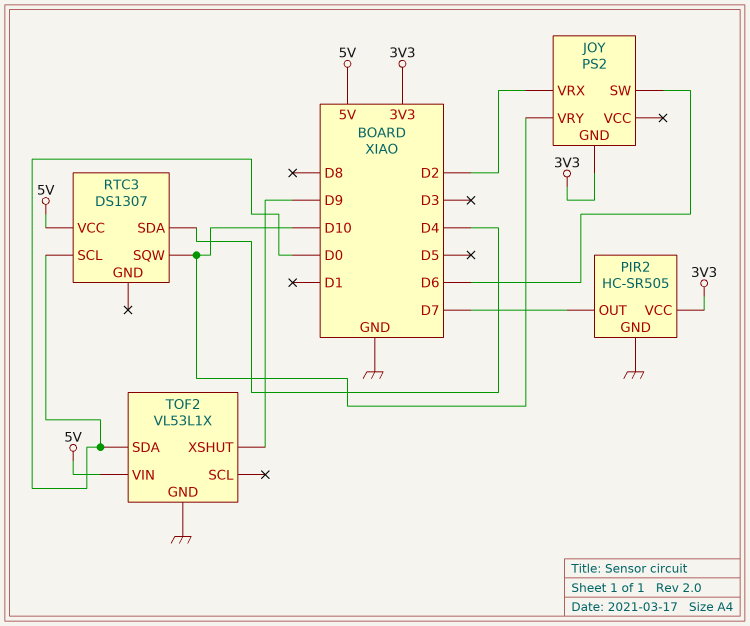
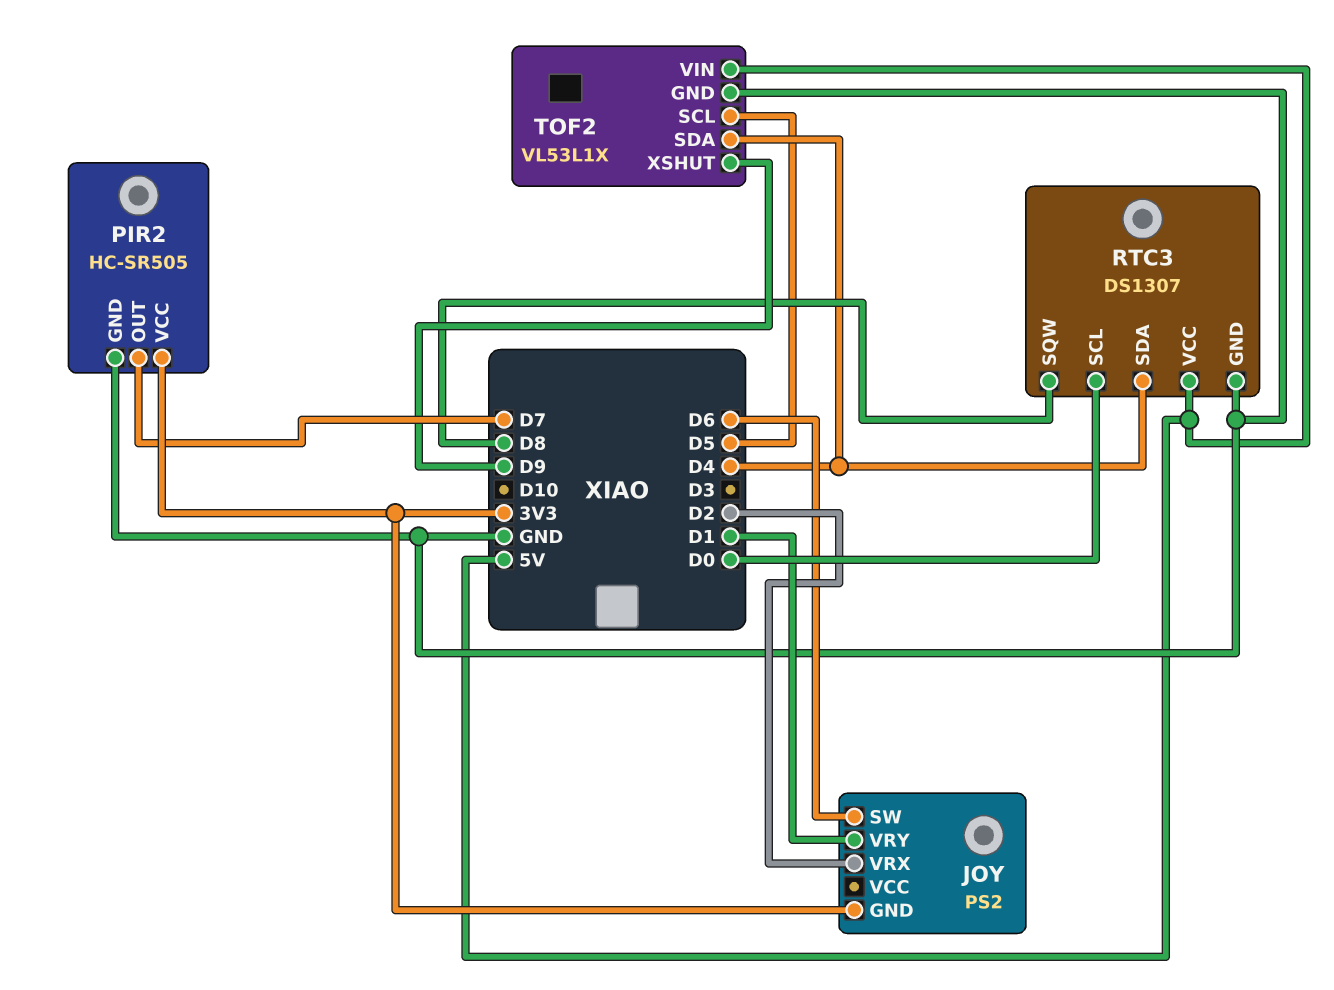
JOY pin VRY: D10 -> D1
RTC3 pin GND: none -> GND
RTC3 pin SQW: D10 -> D8
TOF2 pin SCL: none -> D5
TOF2 pin SDA: D0 -> D4

